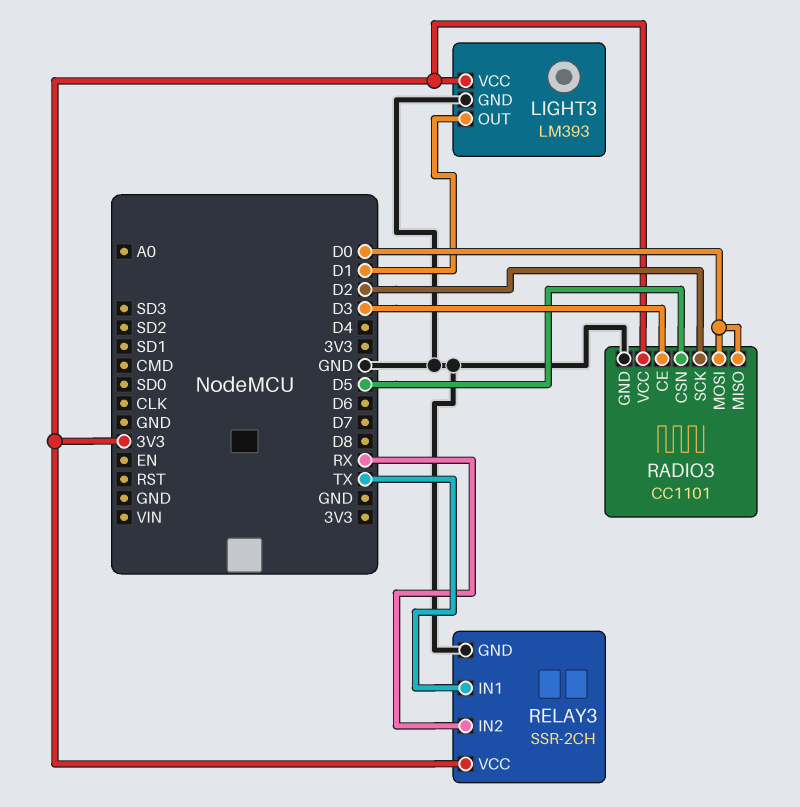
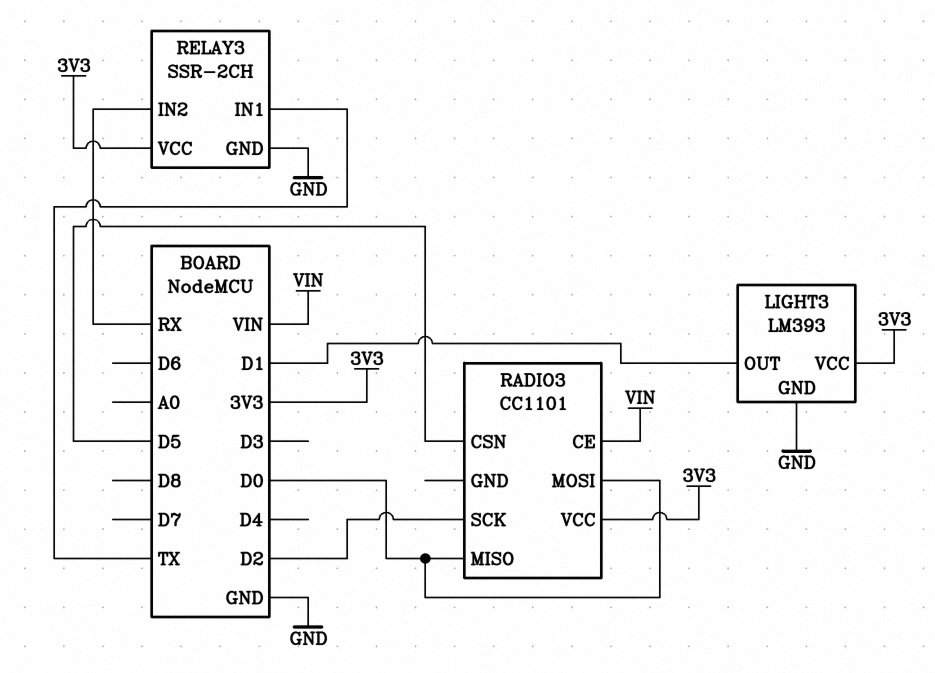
RADIO3 pin CE: D3 -> VIN
RADIO3 pin GND: GND -> none

